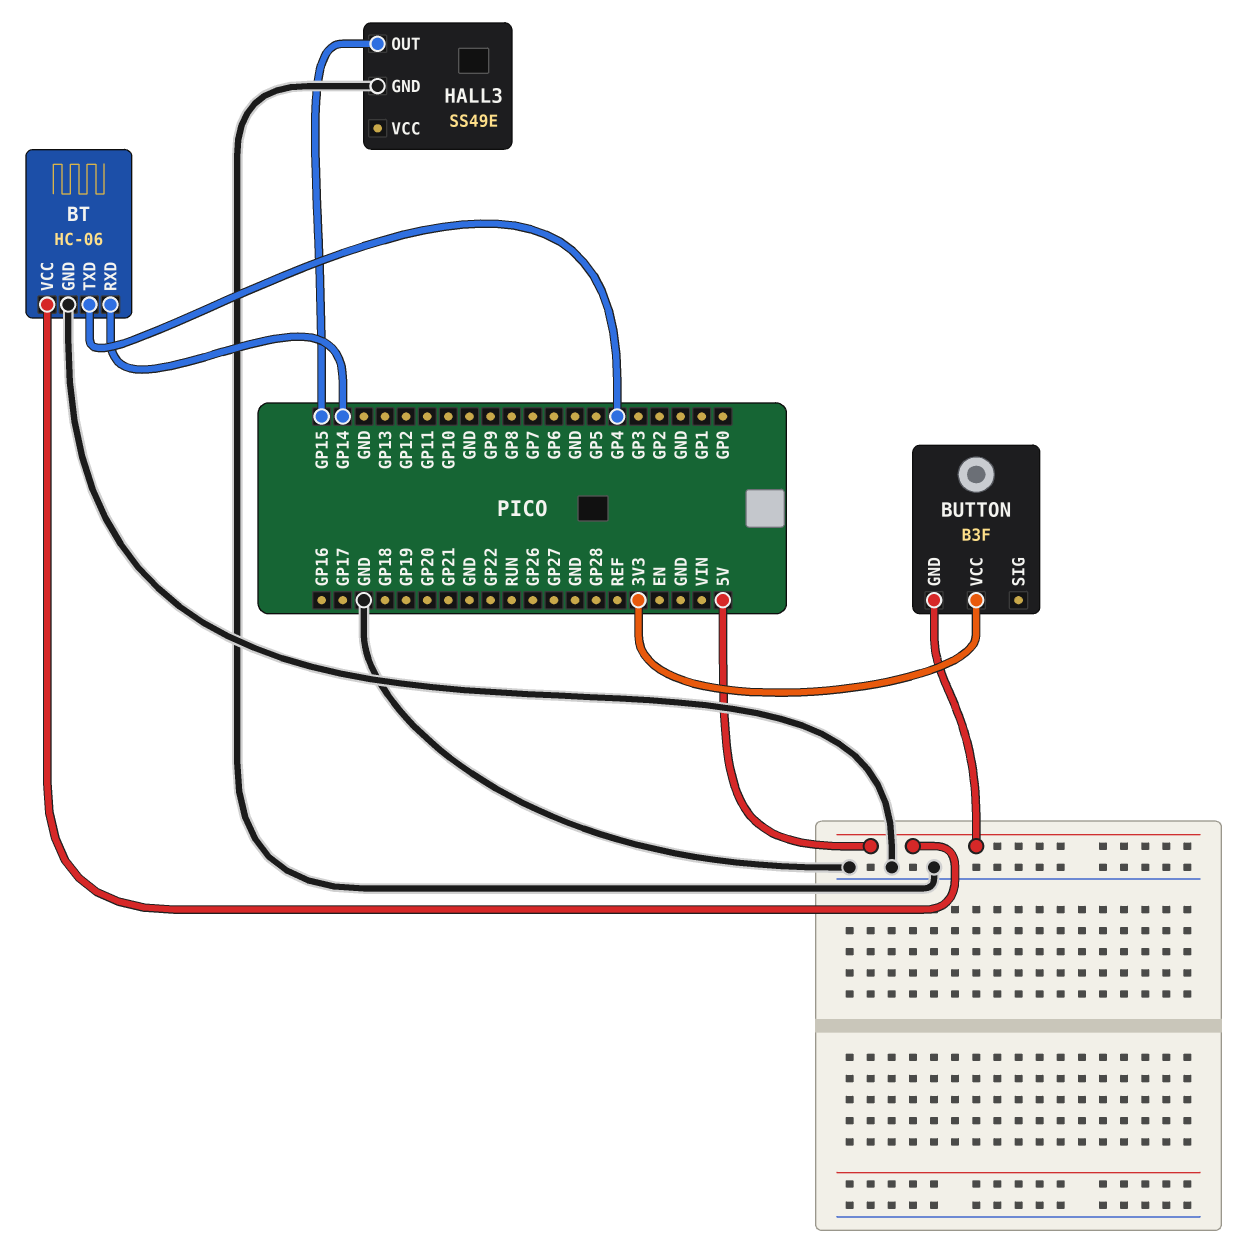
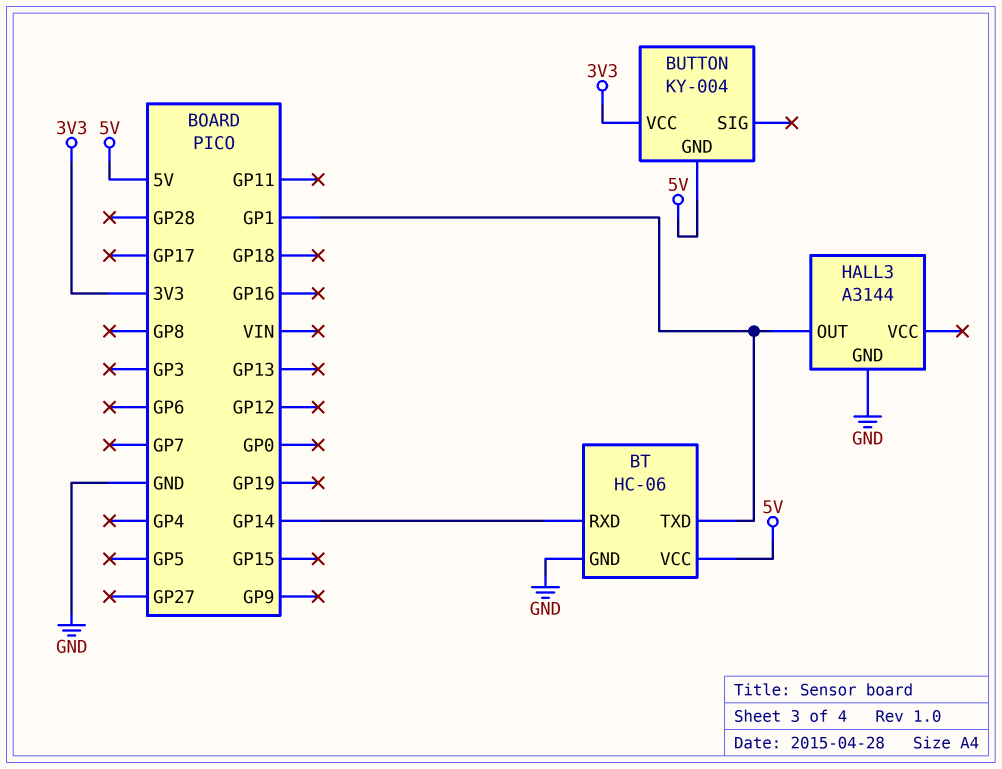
BT pin TXD: GP4 -> GP1
BUTTON: B3F -> KY-004
HALL3: SS49E -> A3144
HALL3 pin OUT: GP15 -> GP1

